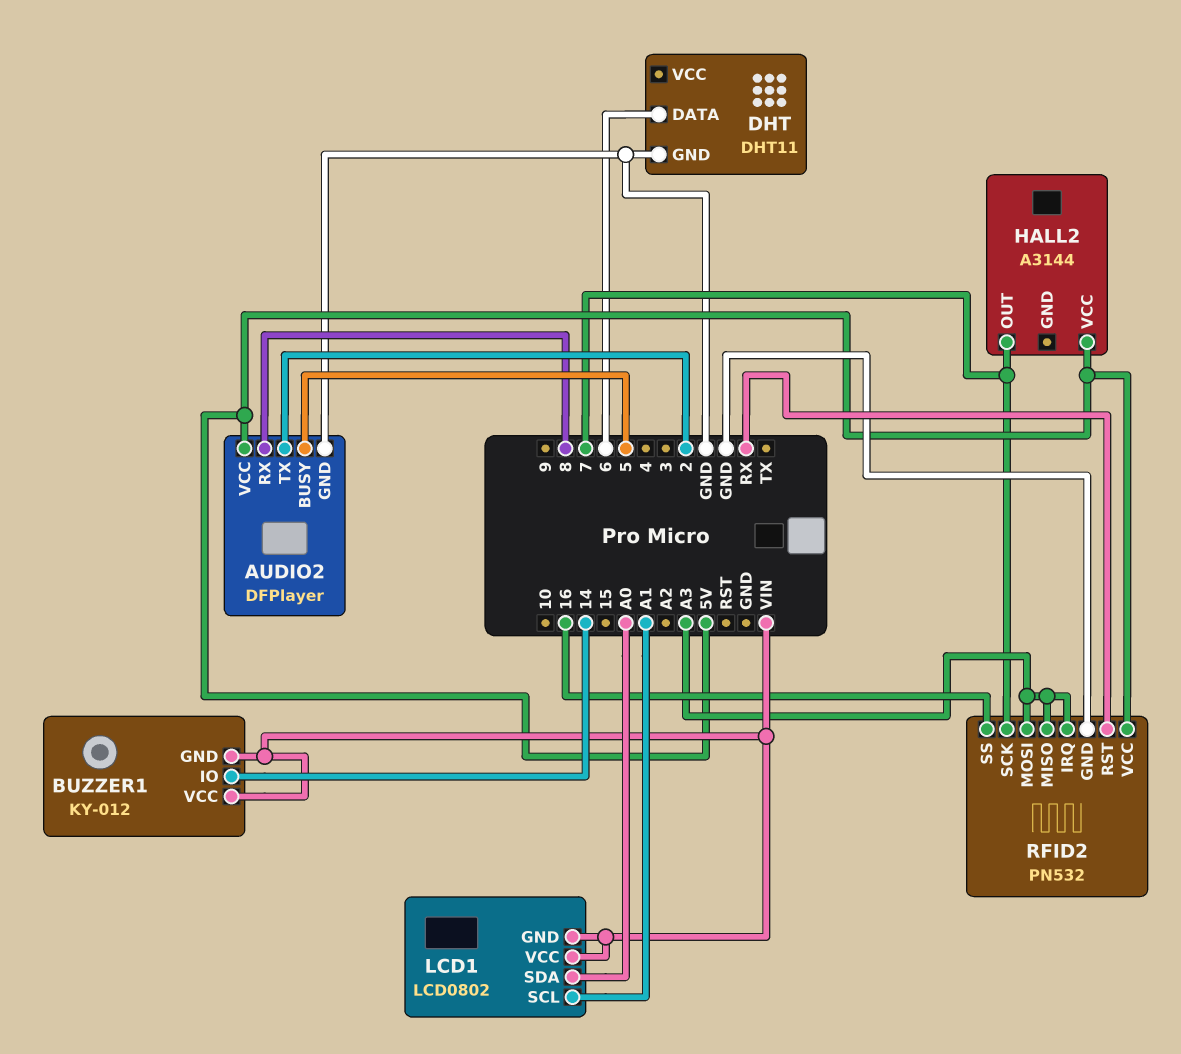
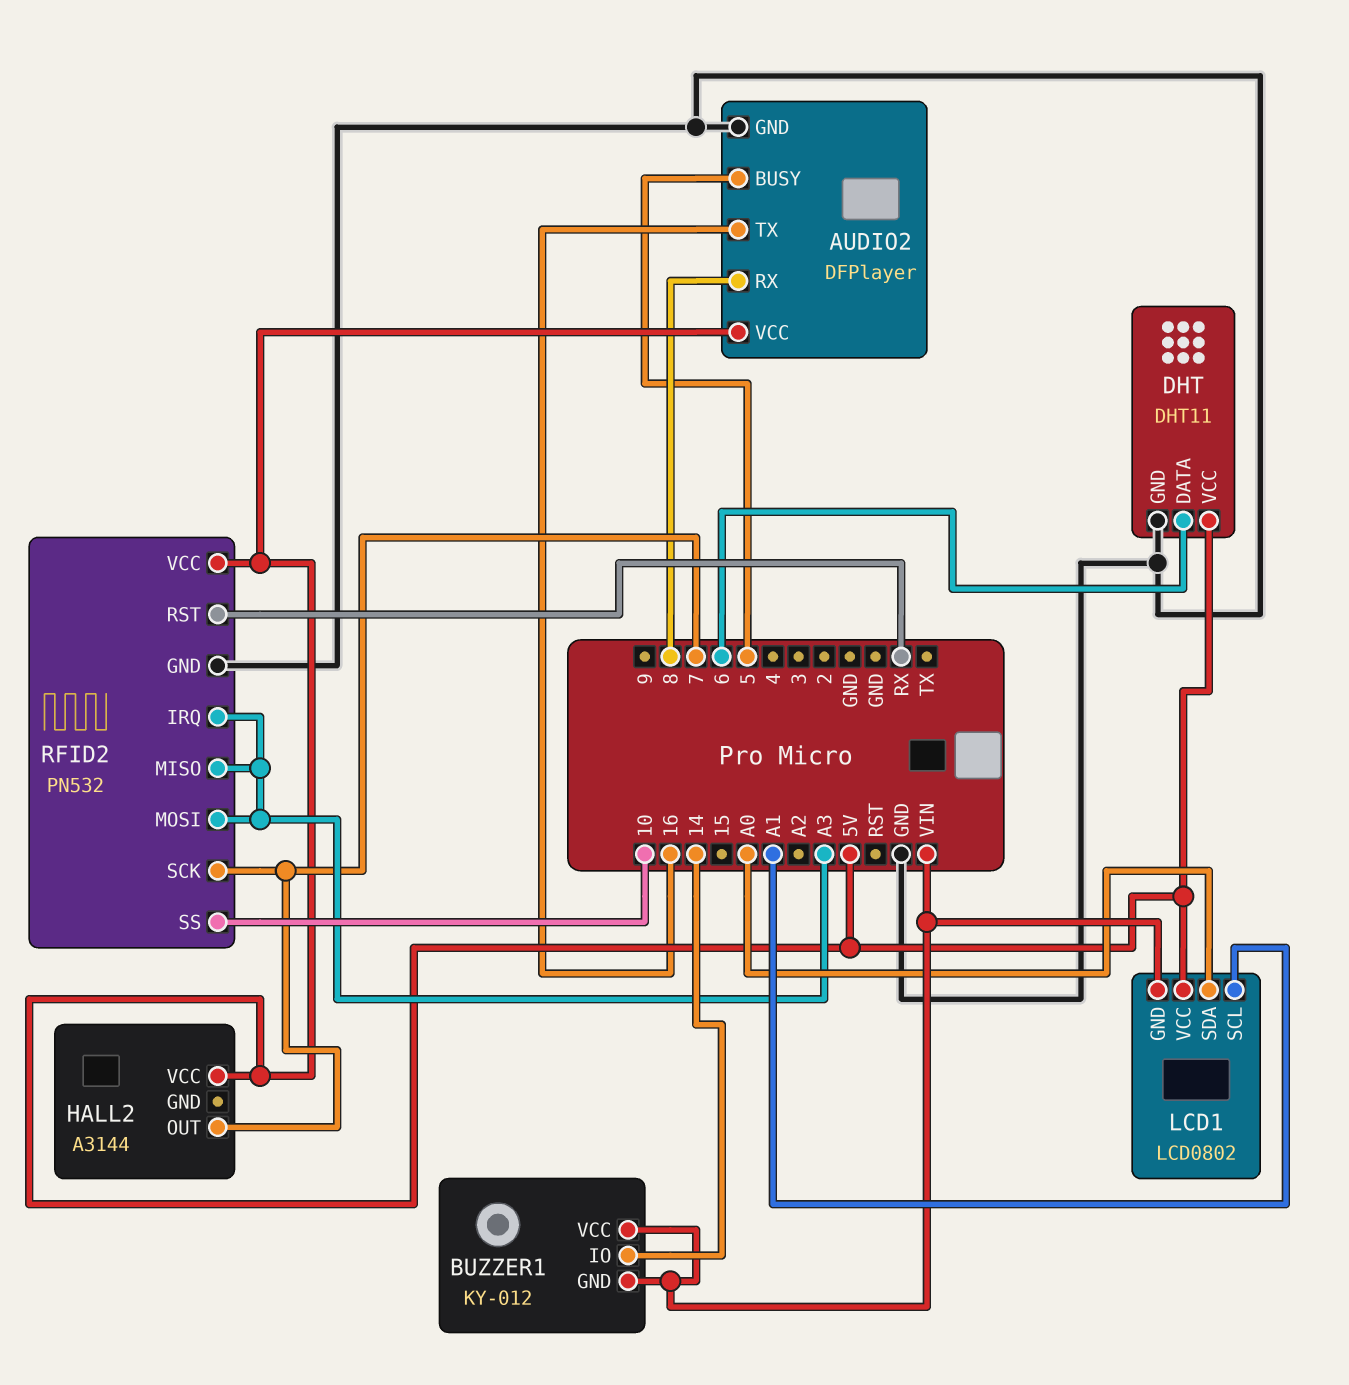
AUDIO2 pin TX: 2 -> 16
DHT pin VCC: none -> 5V
LCD1 pin VCC: VIN -> 5V
RFID2 pin SS: 16 -> 10

